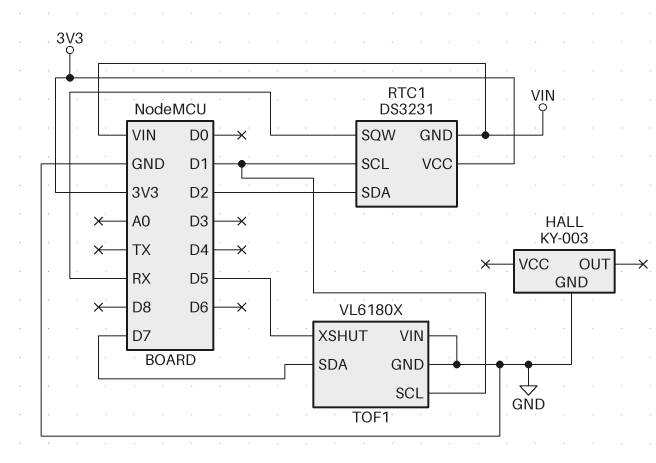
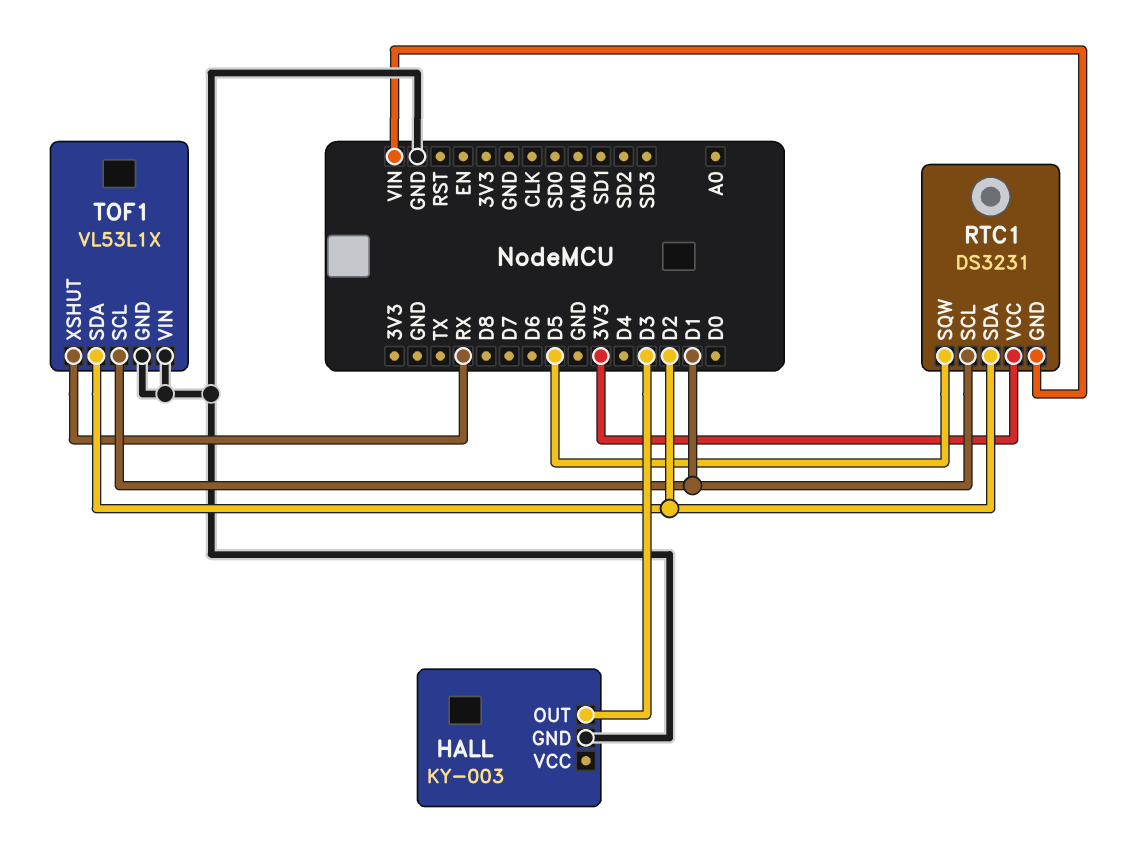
HALL pin OUT: none -> D3
RTC1 pin SQW: RX -> D5
TOF1: VL6180X -> VL53L1X
TOF1 pin SDA: D7 -> D2
TOF1 pin XSHUT: D5 -> RX

